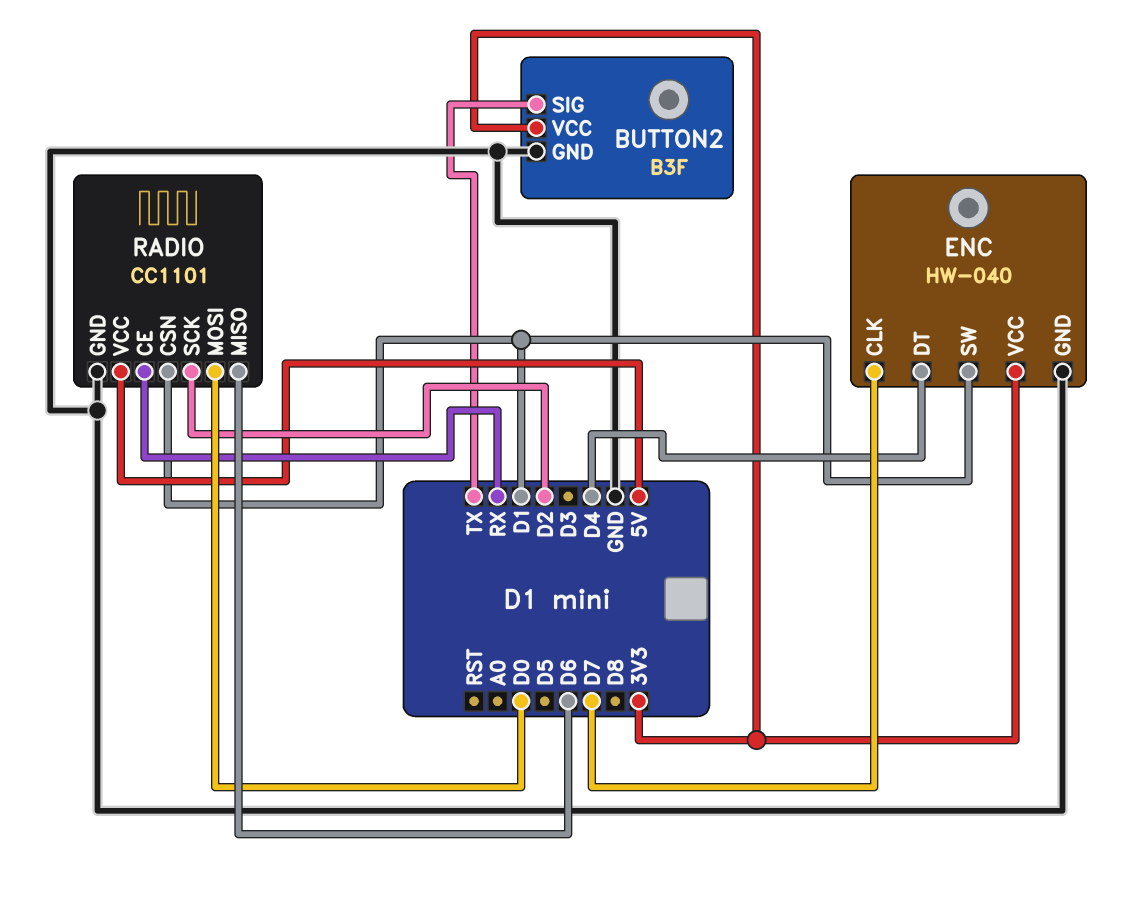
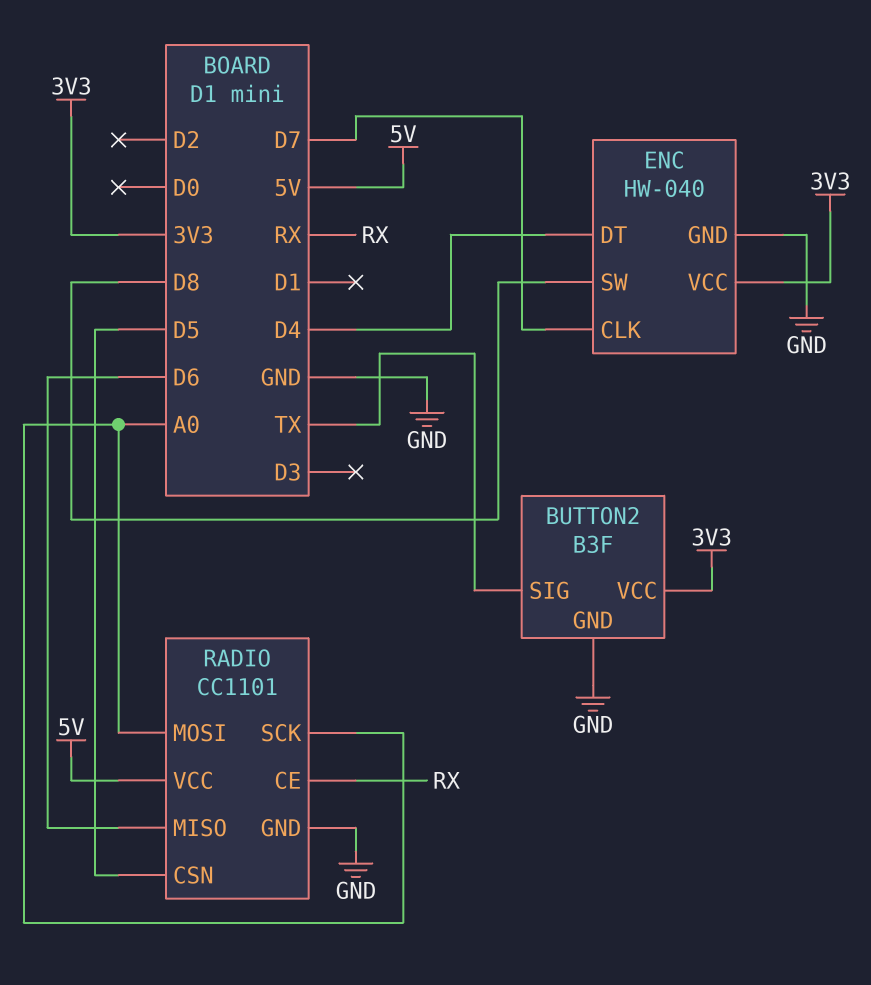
ENC pin SW: D1 -> D8
RADIO pin CSN: D1 -> D5
RADIO pin MOSI: D0 -> A0
RADIO pin SCK: D2 -> A0

